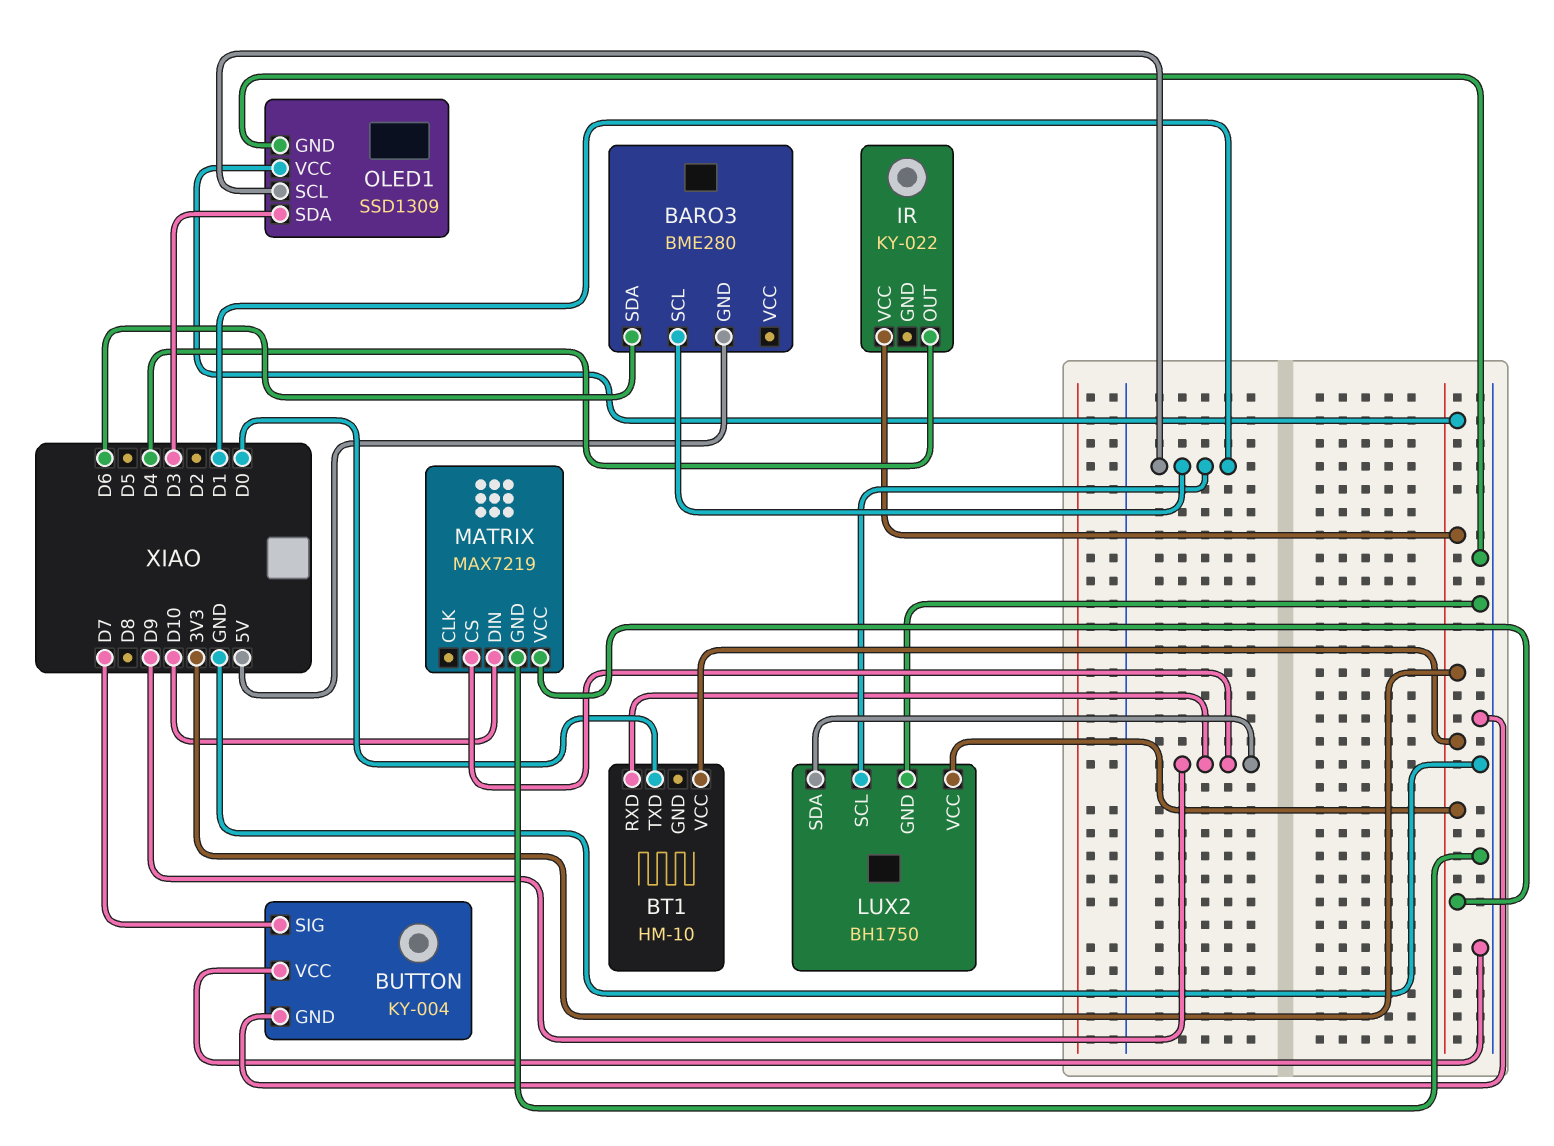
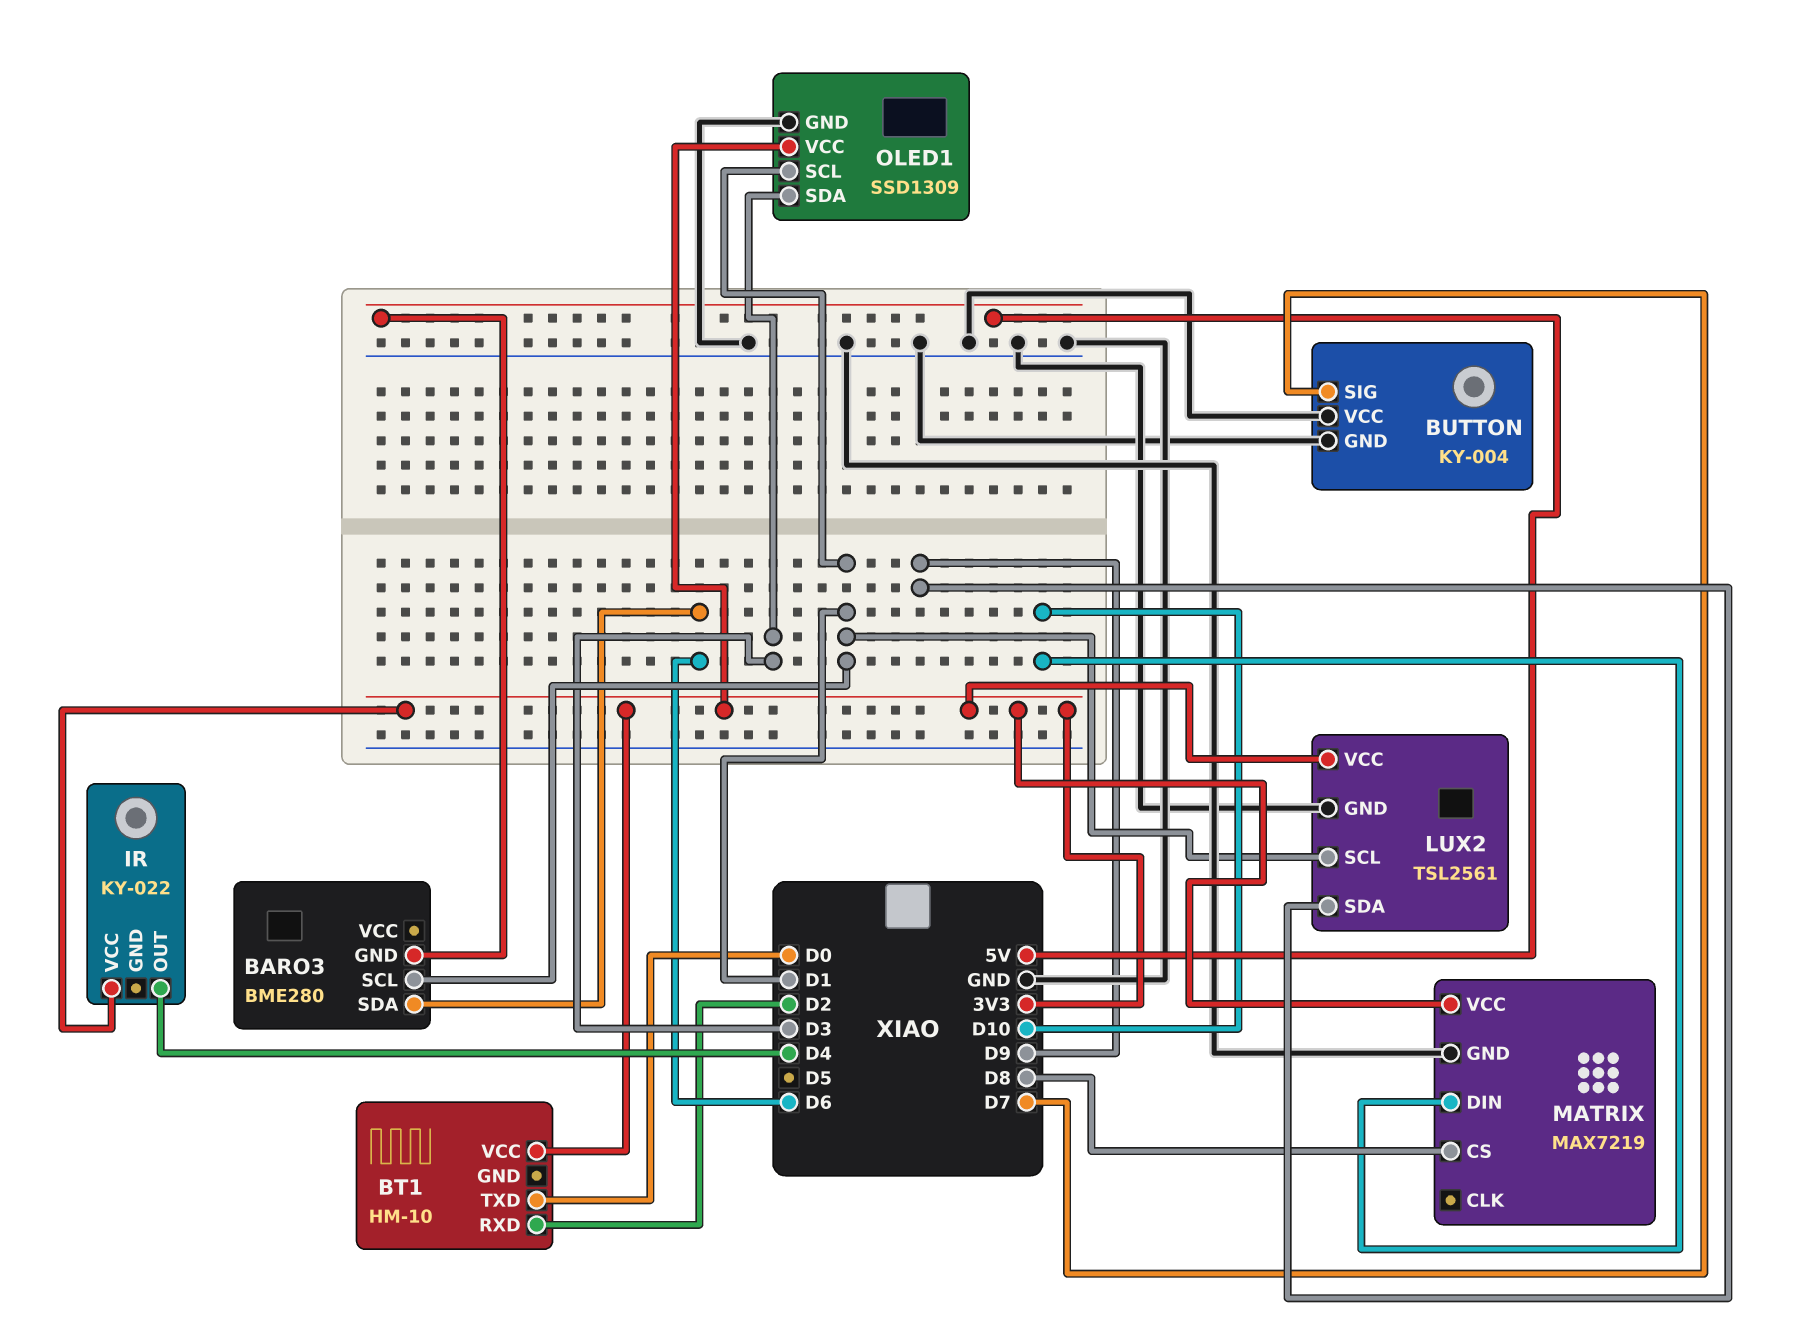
BT1 pin RXD: D9 -> D2
LUX2: BH1750 -> TSL2561
MATRIX pin CS: D9 -> D8

